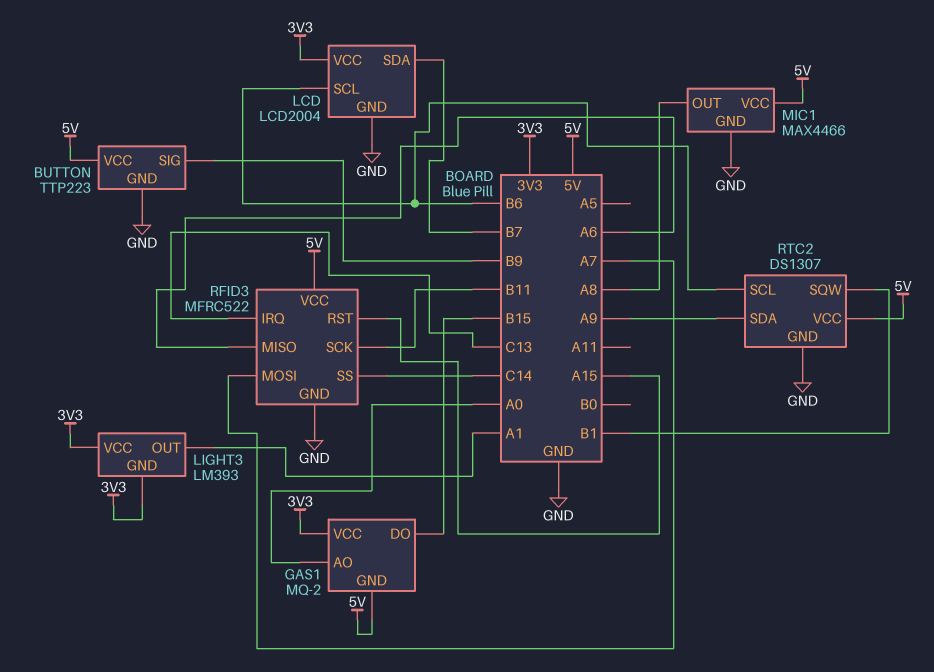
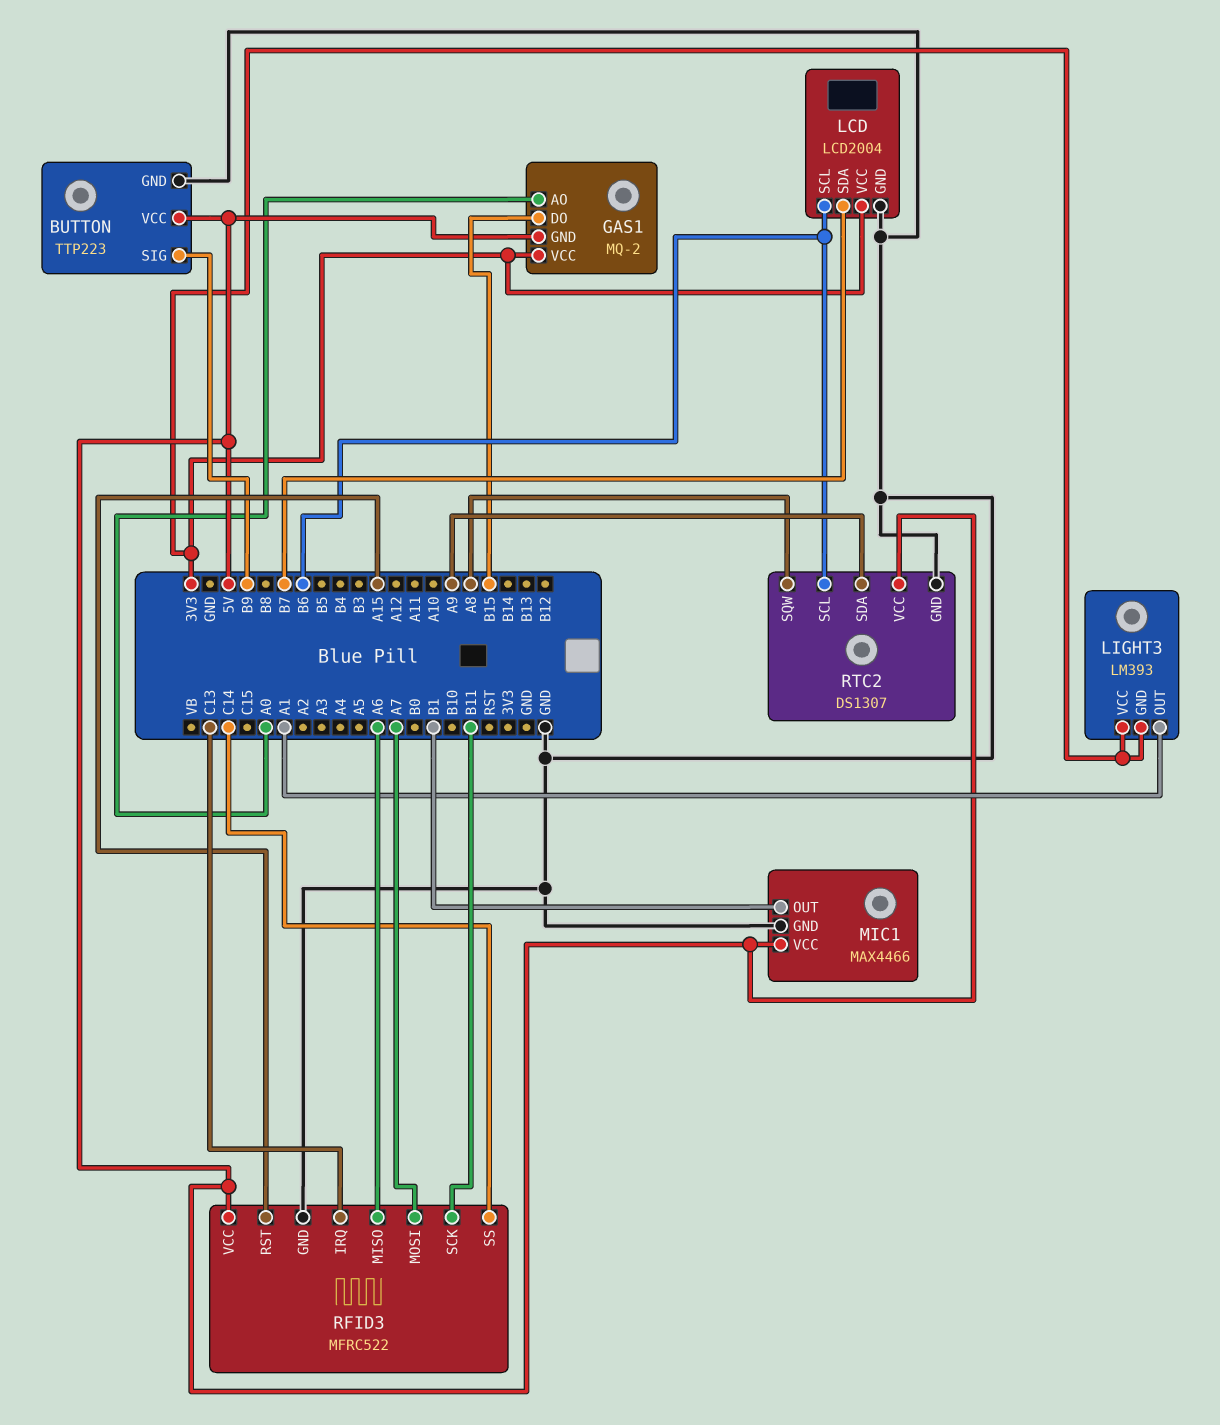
MIC1 pin OUT: A8 -> B1
RTC2 pin SQW: B1 -> A8

